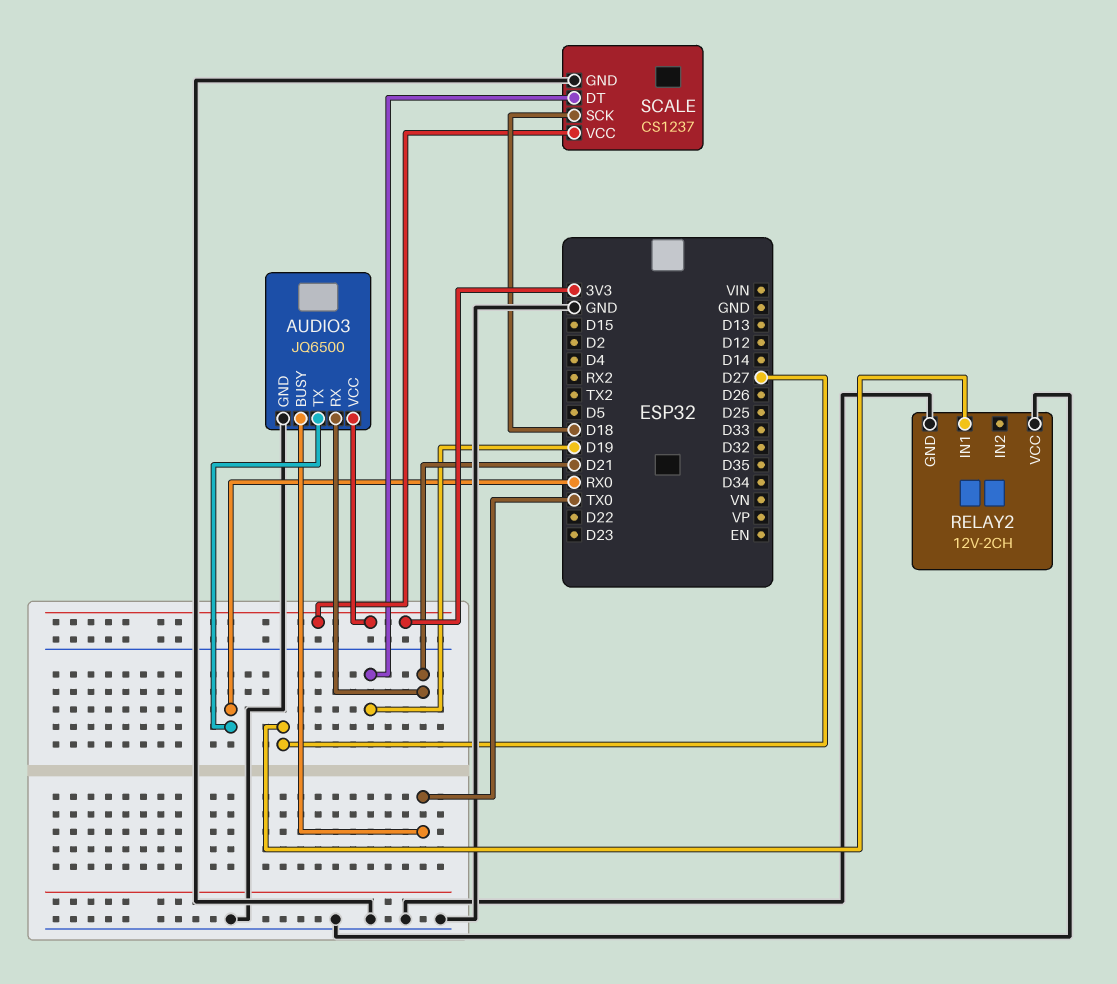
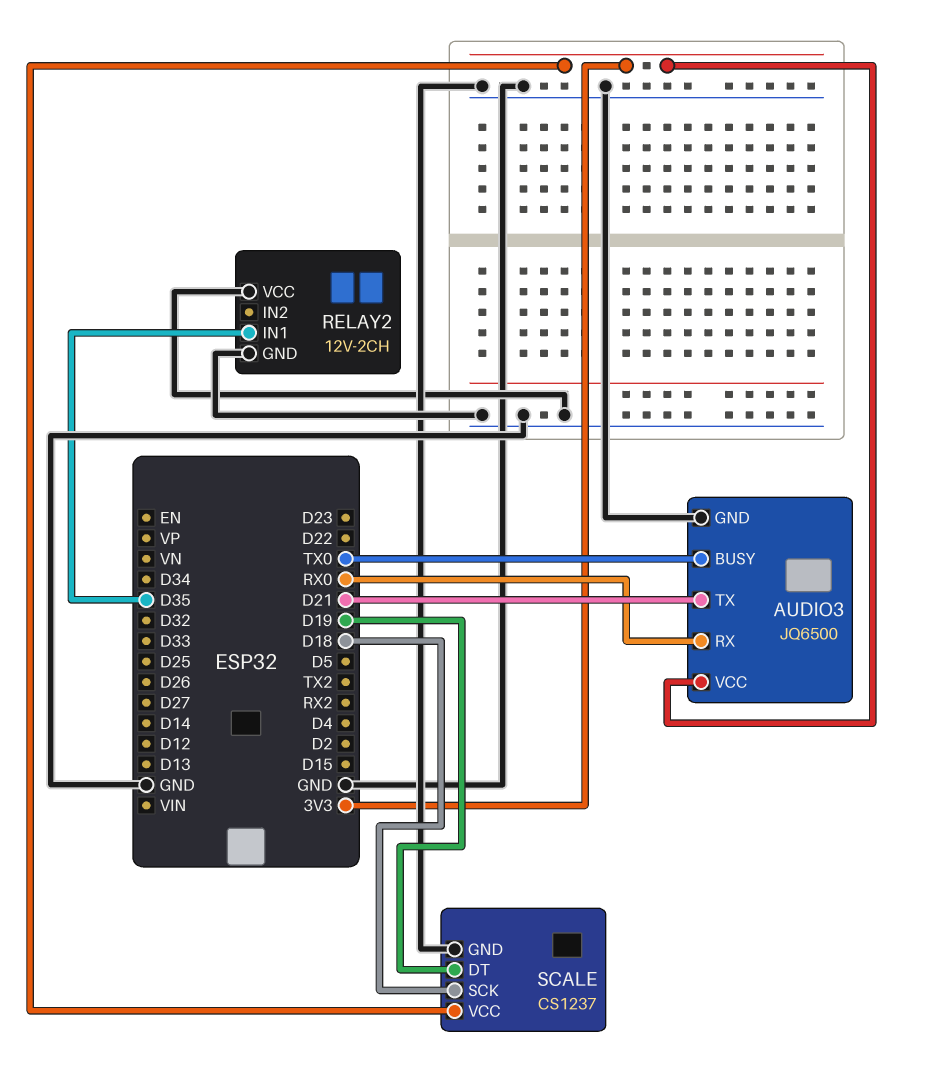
AUDIO3 pin RX: D21 -> RX0
AUDIO3 pin TX: RX0 -> D21
RELAY2 pin IN1: D27 -> D35

